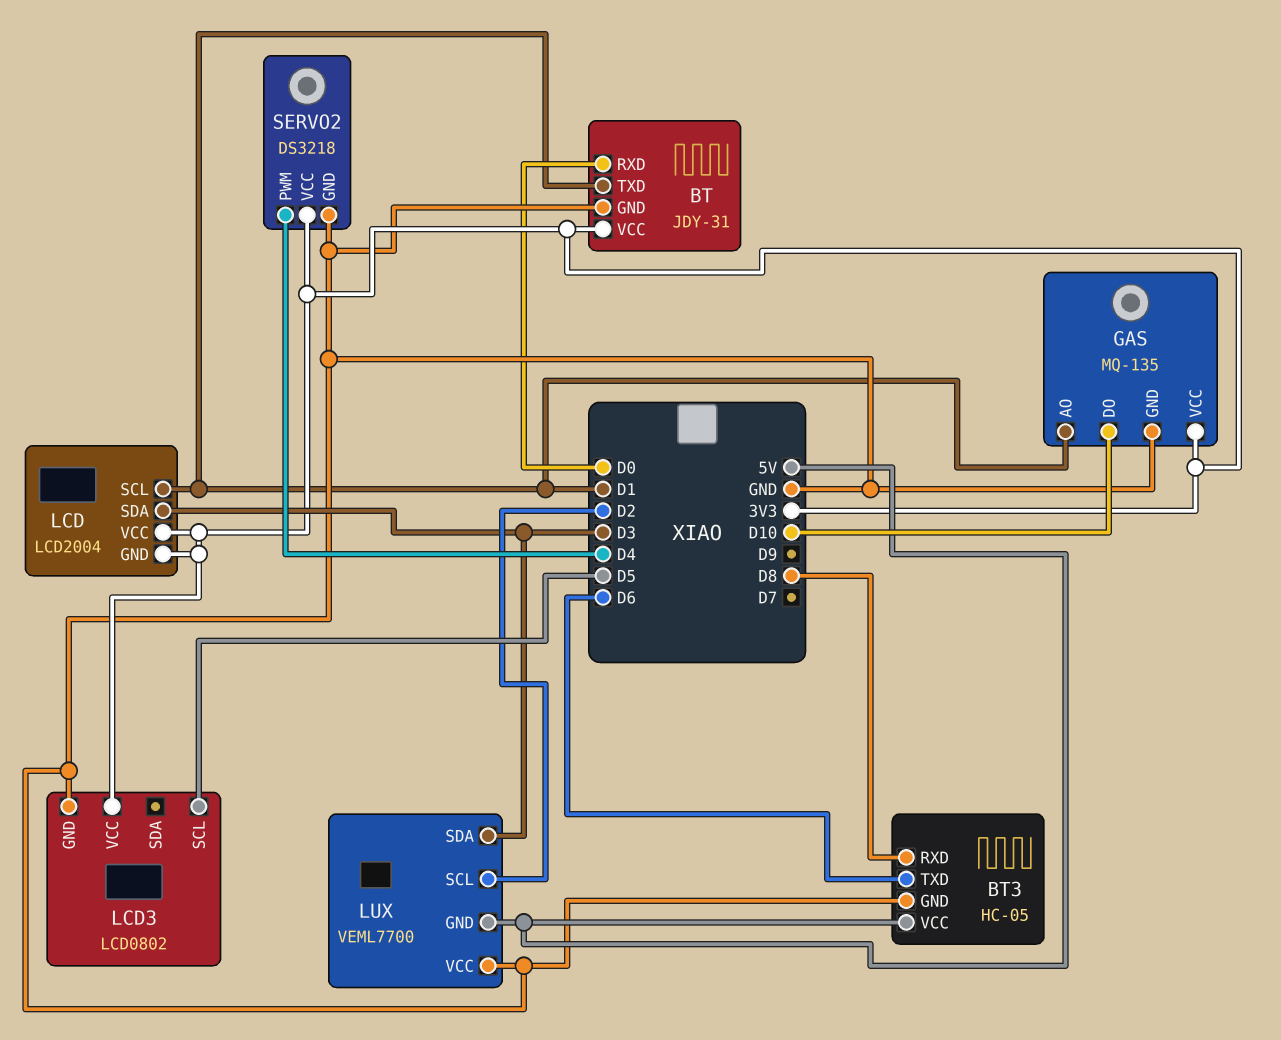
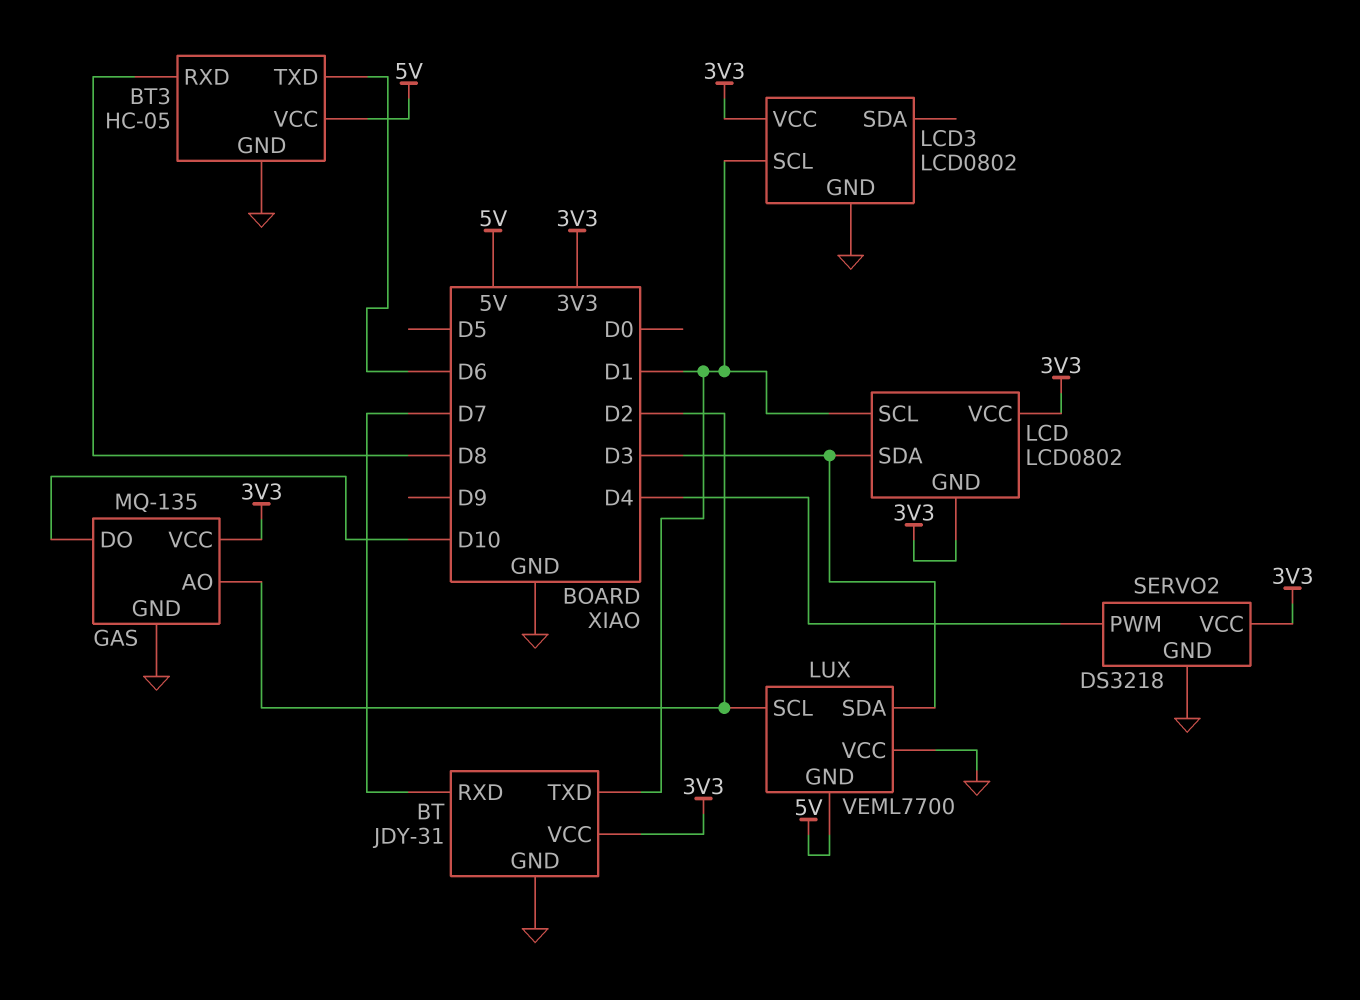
BT pin RXD: D0 -> D7
GAS pin AO: D1 -> D2
LCD: LCD2004 -> LCD0802
LCD3 pin SCL: D5 -> D1

